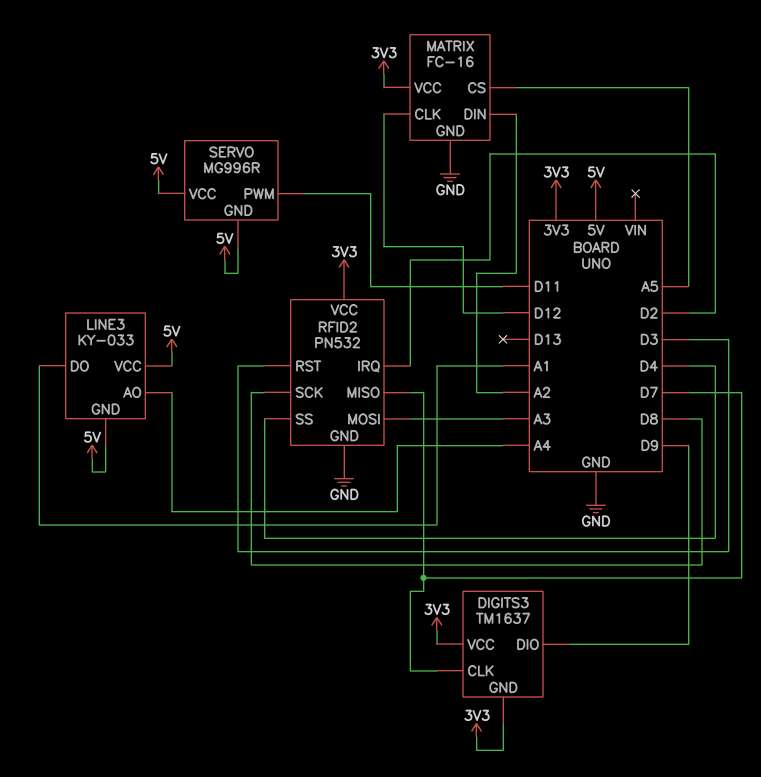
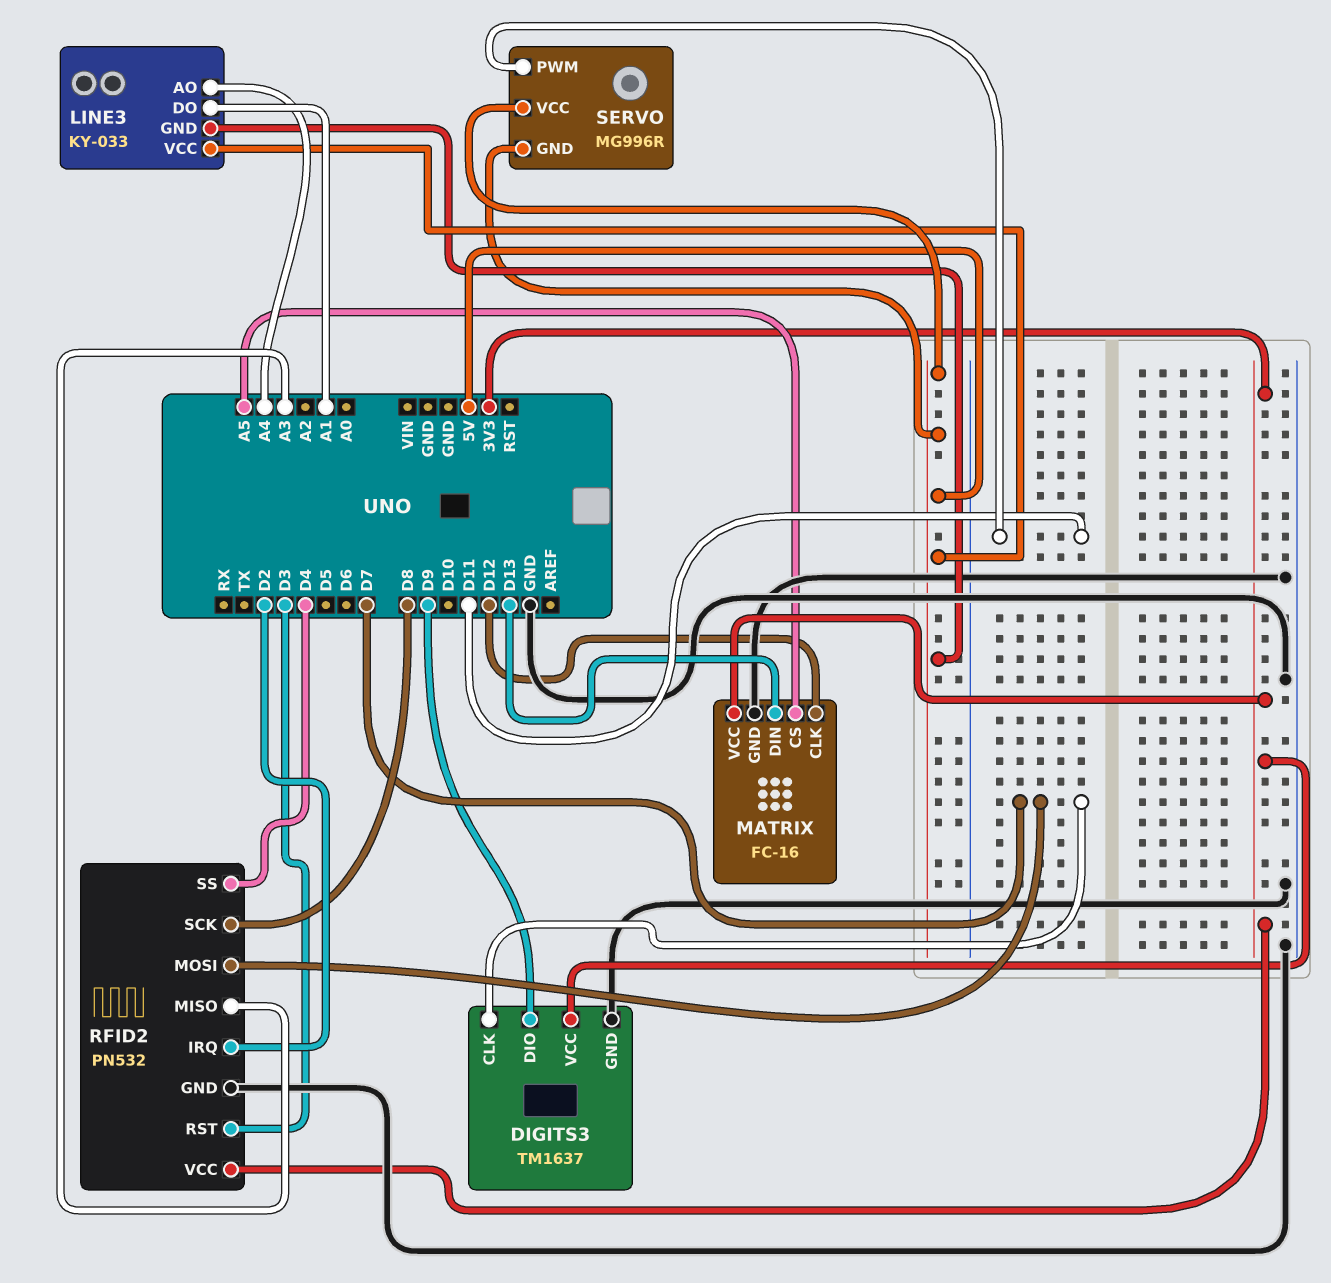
DIGITS3 pin GND: 3V3 -> GND
MATRIX pin DIN: A2 -> D13
RFID2 pin MISO: D7 -> A3
RFID2 pin MOSI: A3 -> D7

